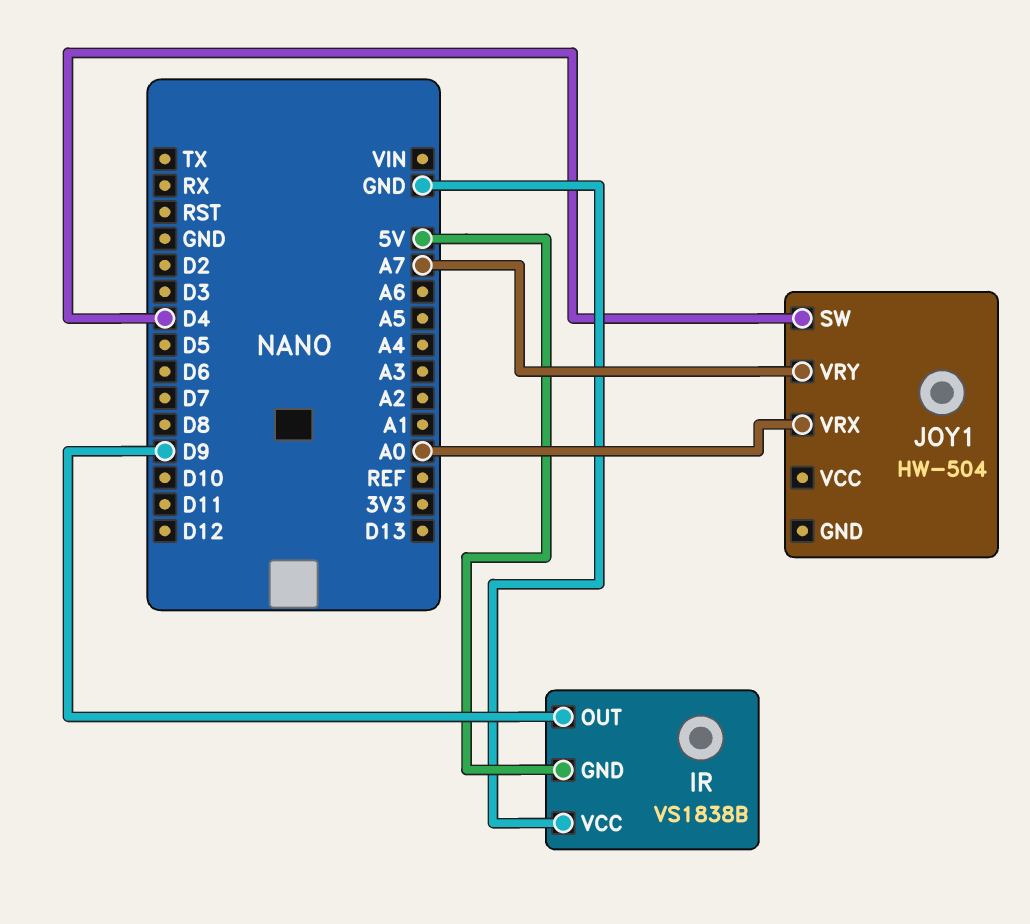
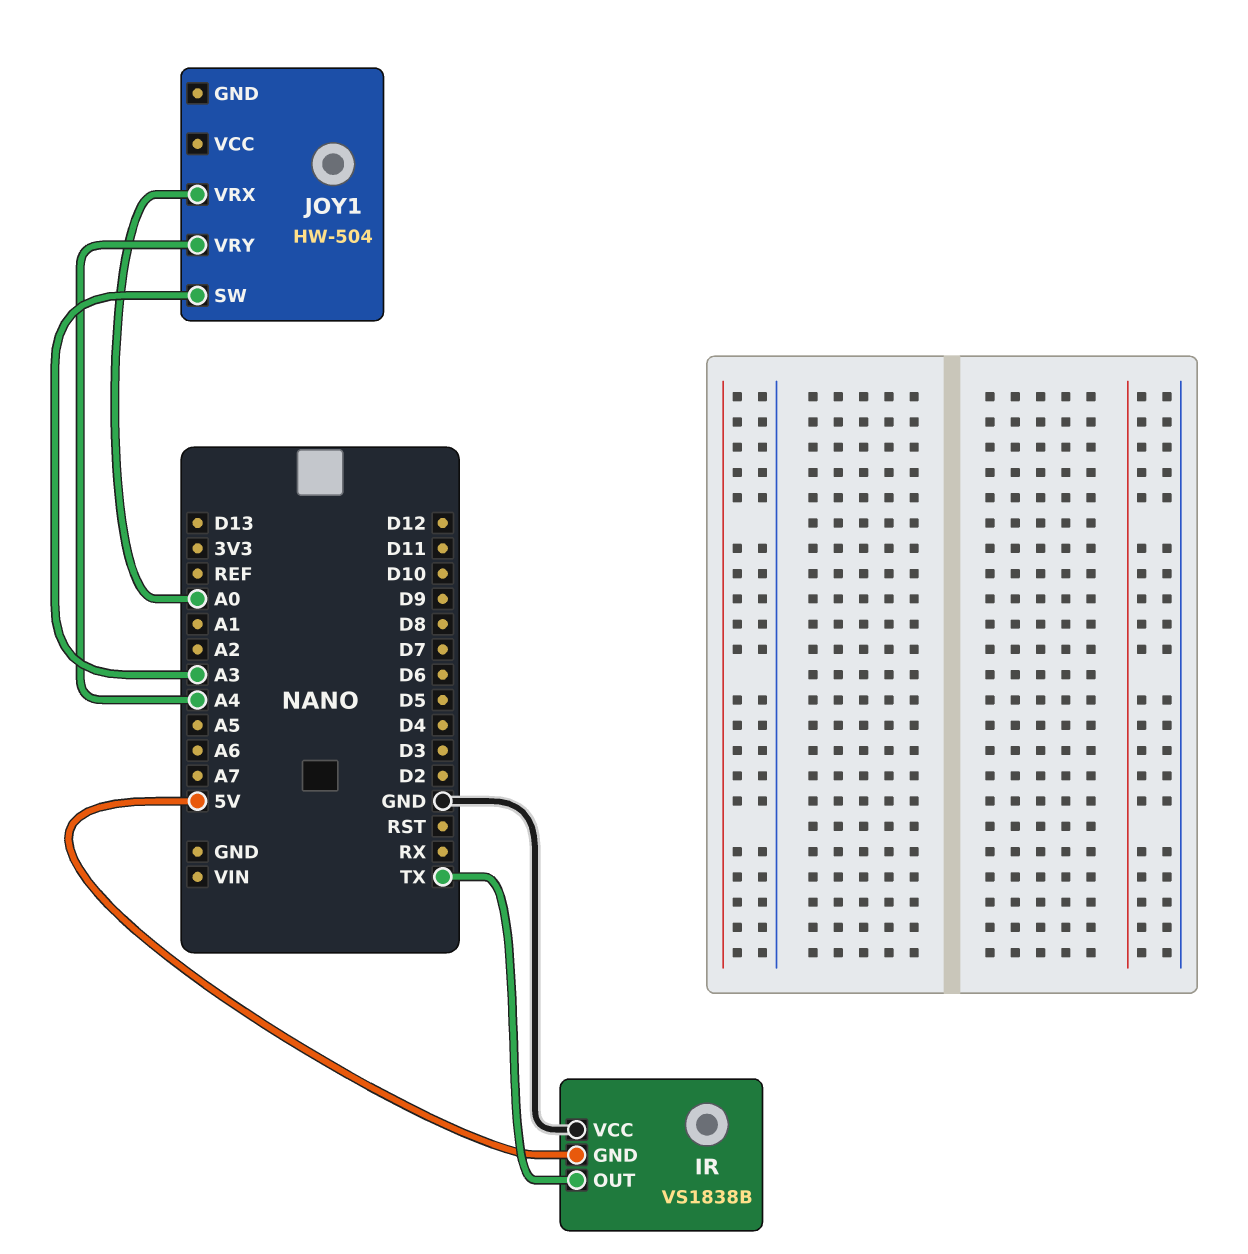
IR pin OUT: D9 -> TX
JOY1 pin SW: D4 -> A3
JOY1 pin VRY: A7 -> A4

